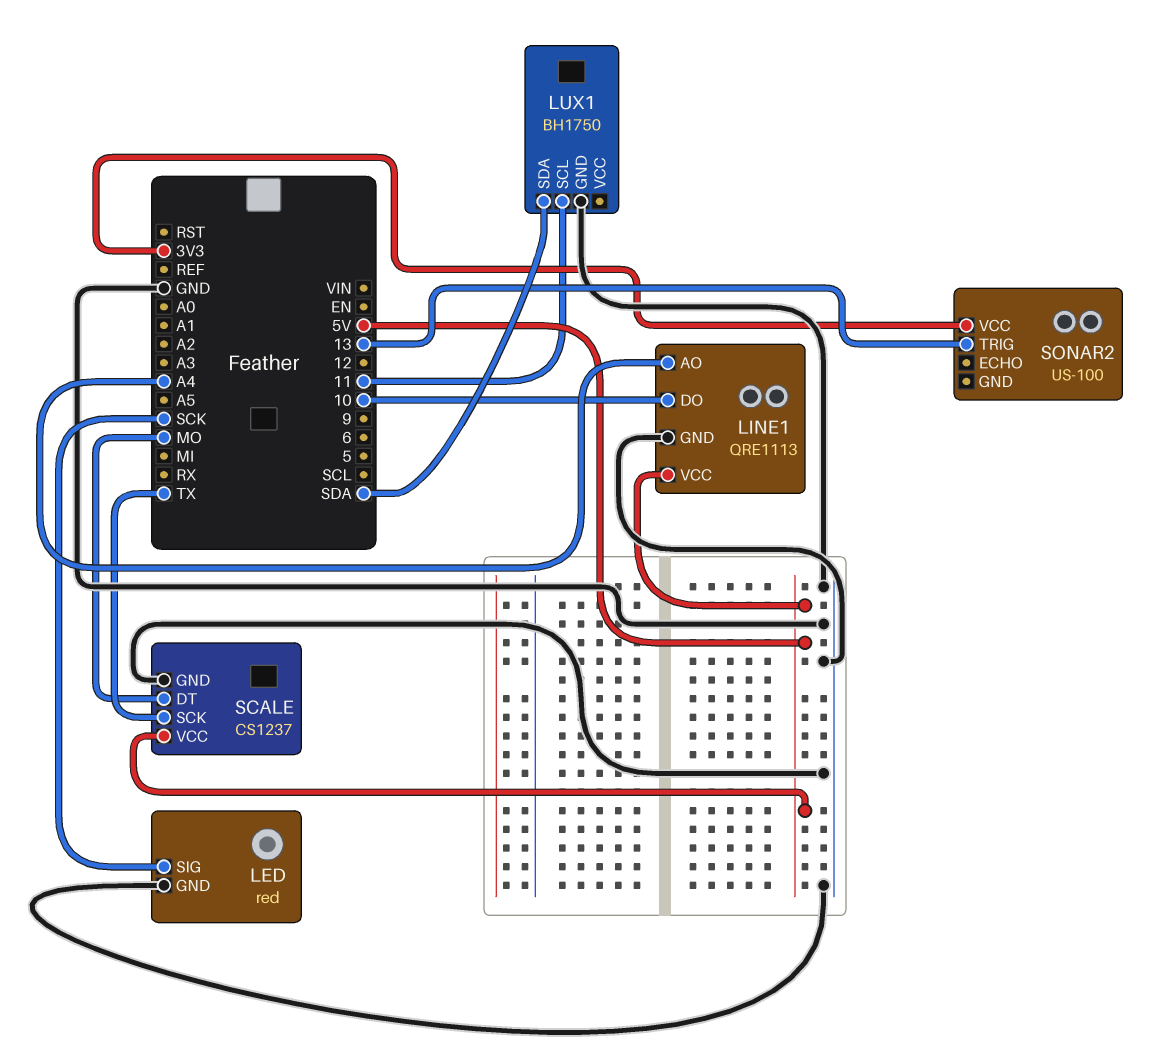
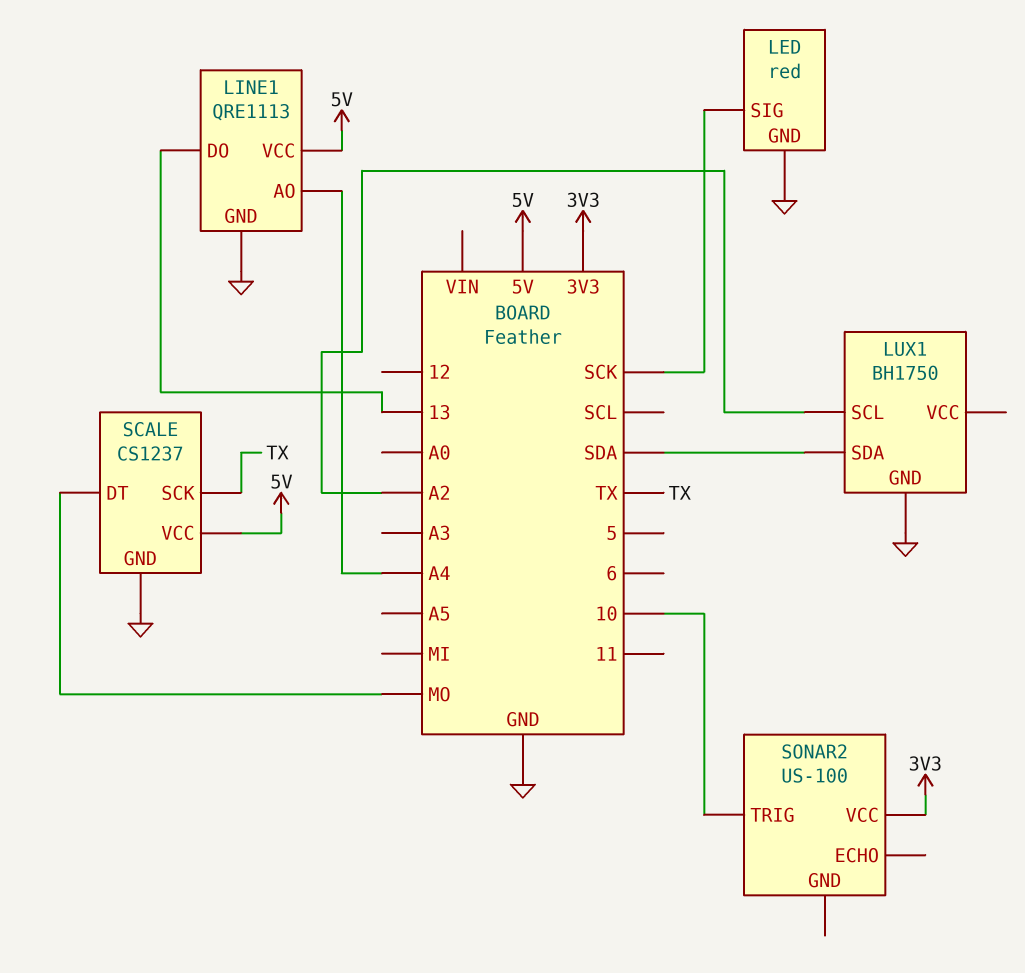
LINE1 pin DO: 10 -> 13
LUX1 pin SCL: 11 -> A2
SONAR2 pin TRIG: 13 -> 10

